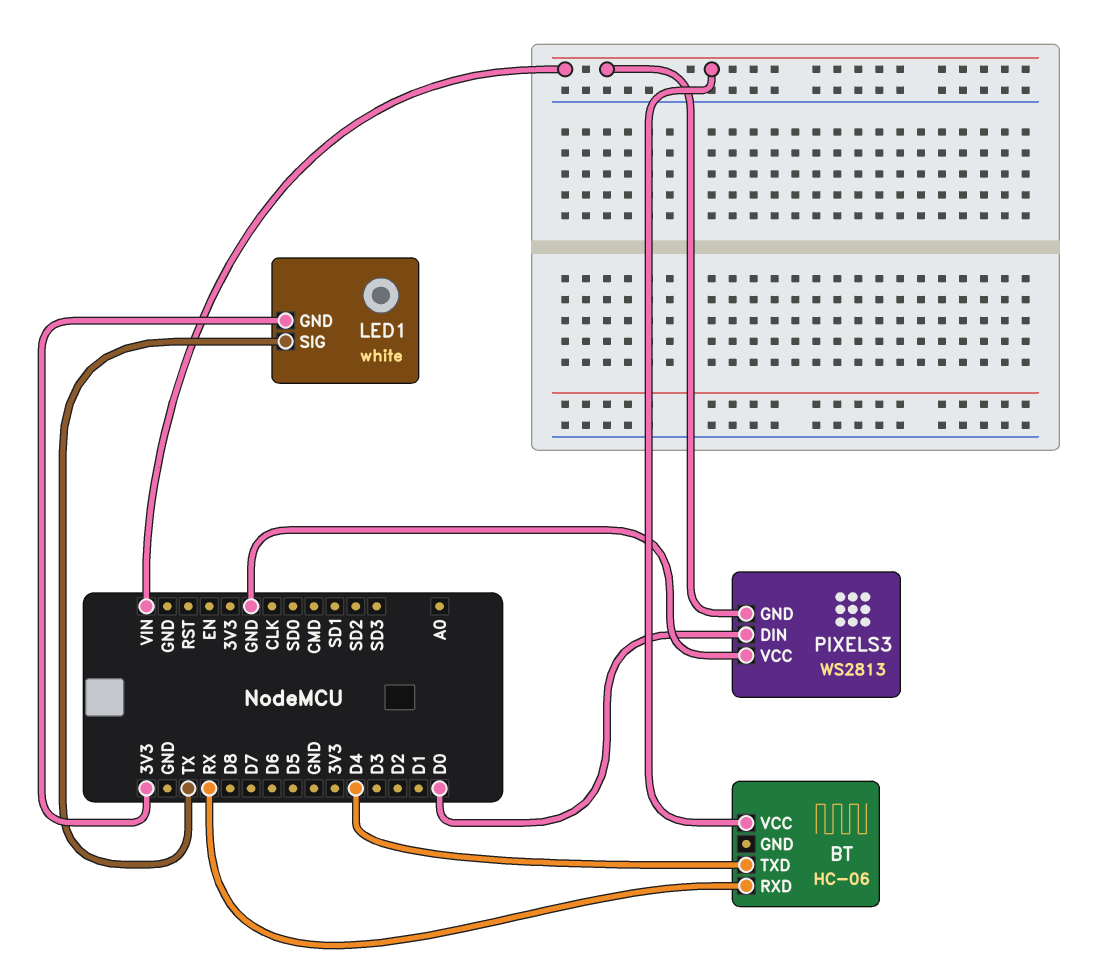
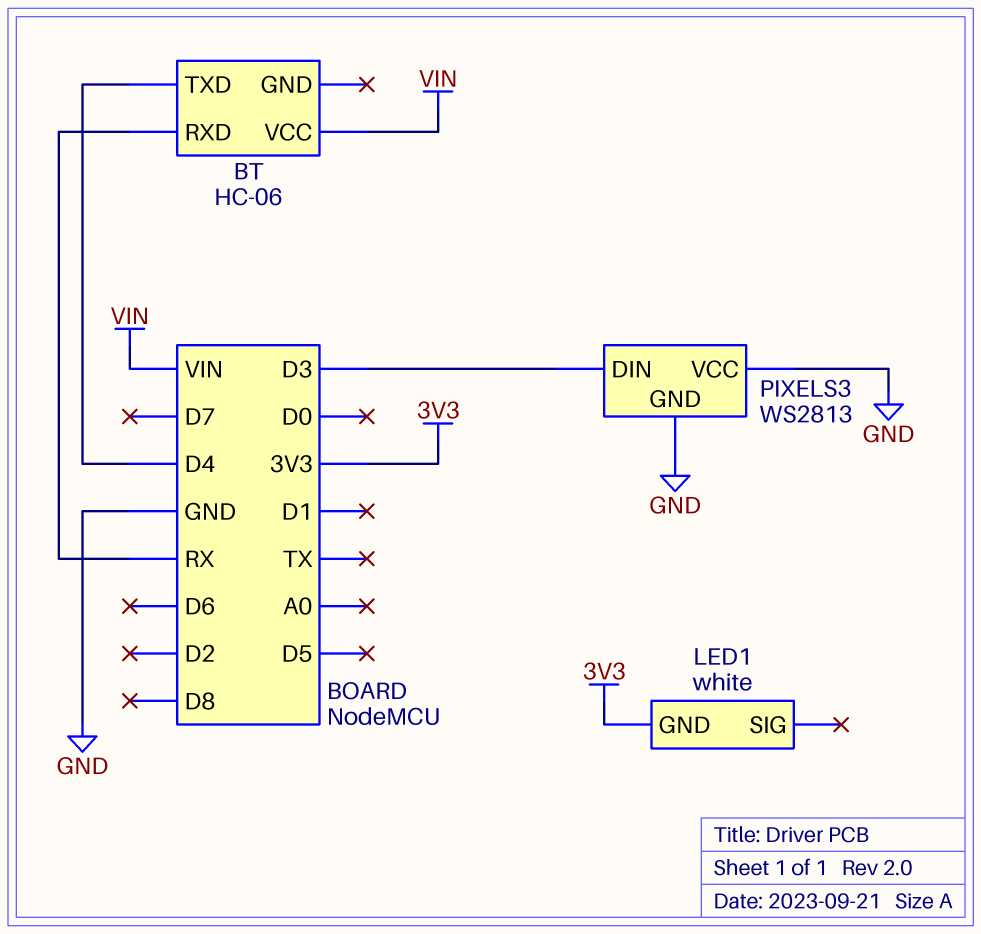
LED1 pin SIG: TX -> none
PIXELS3 pin DIN: D0 -> D3
PIXELS3 pin GND: VIN -> GND

